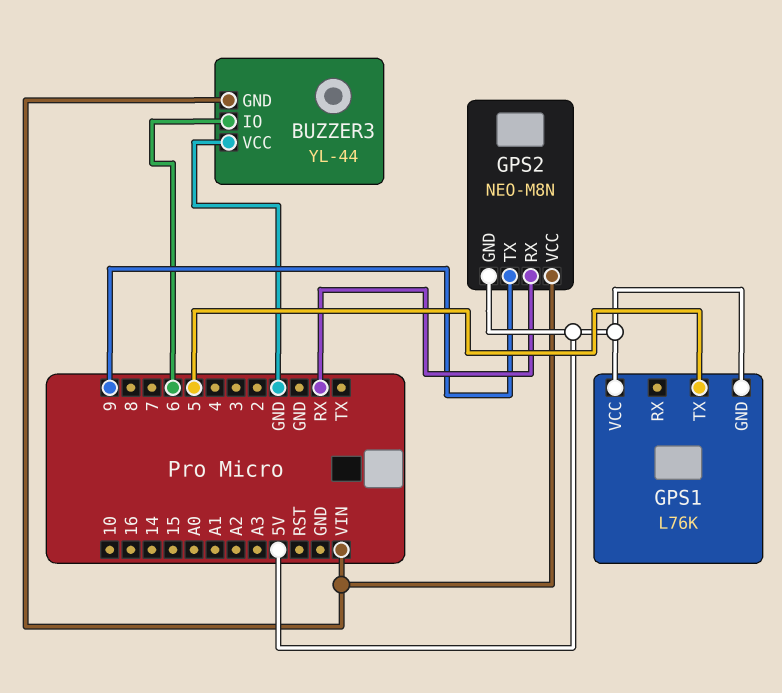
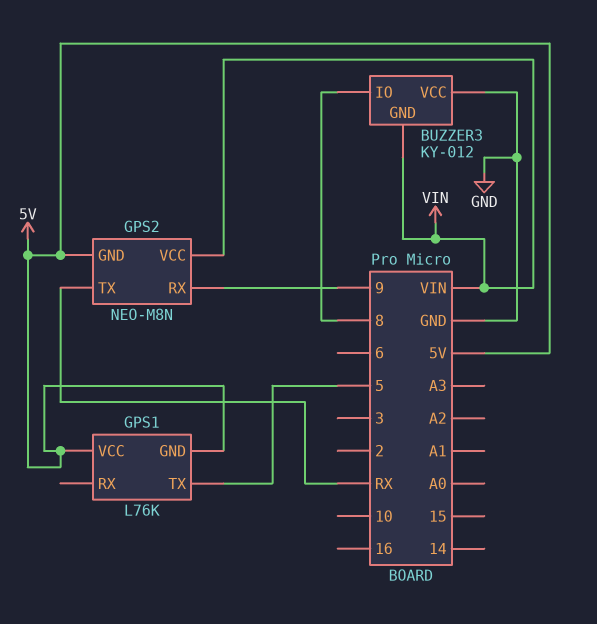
BUZZER3: YL-44 -> KY-012
BUZZER3 pin IO: 6 -> 8
GPS2 pin RX: RX -> 9
GPS2 pin TX: 9 -> RX

